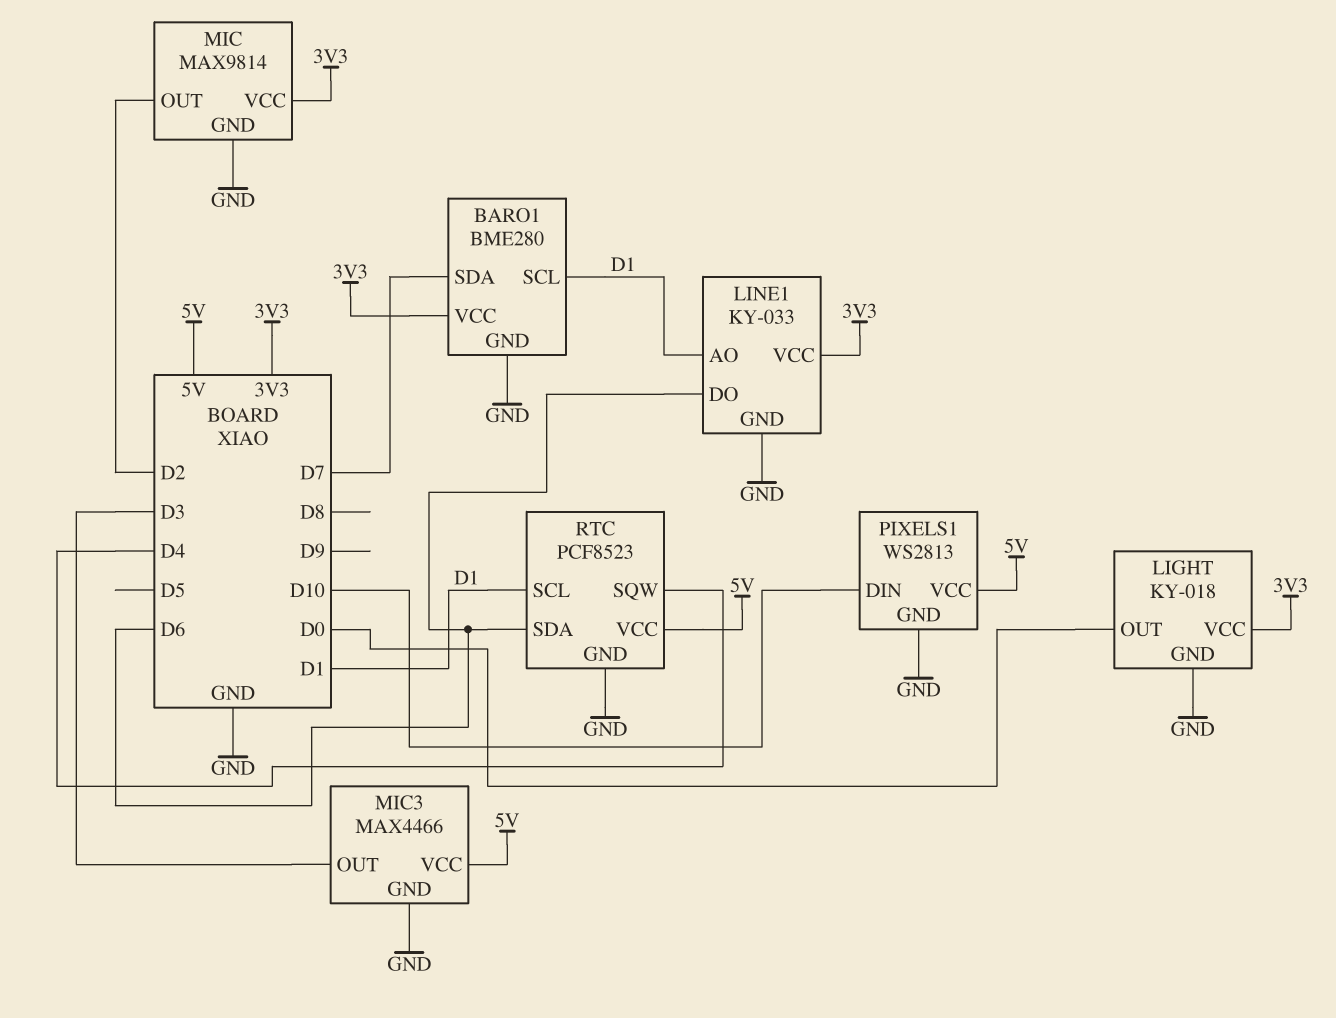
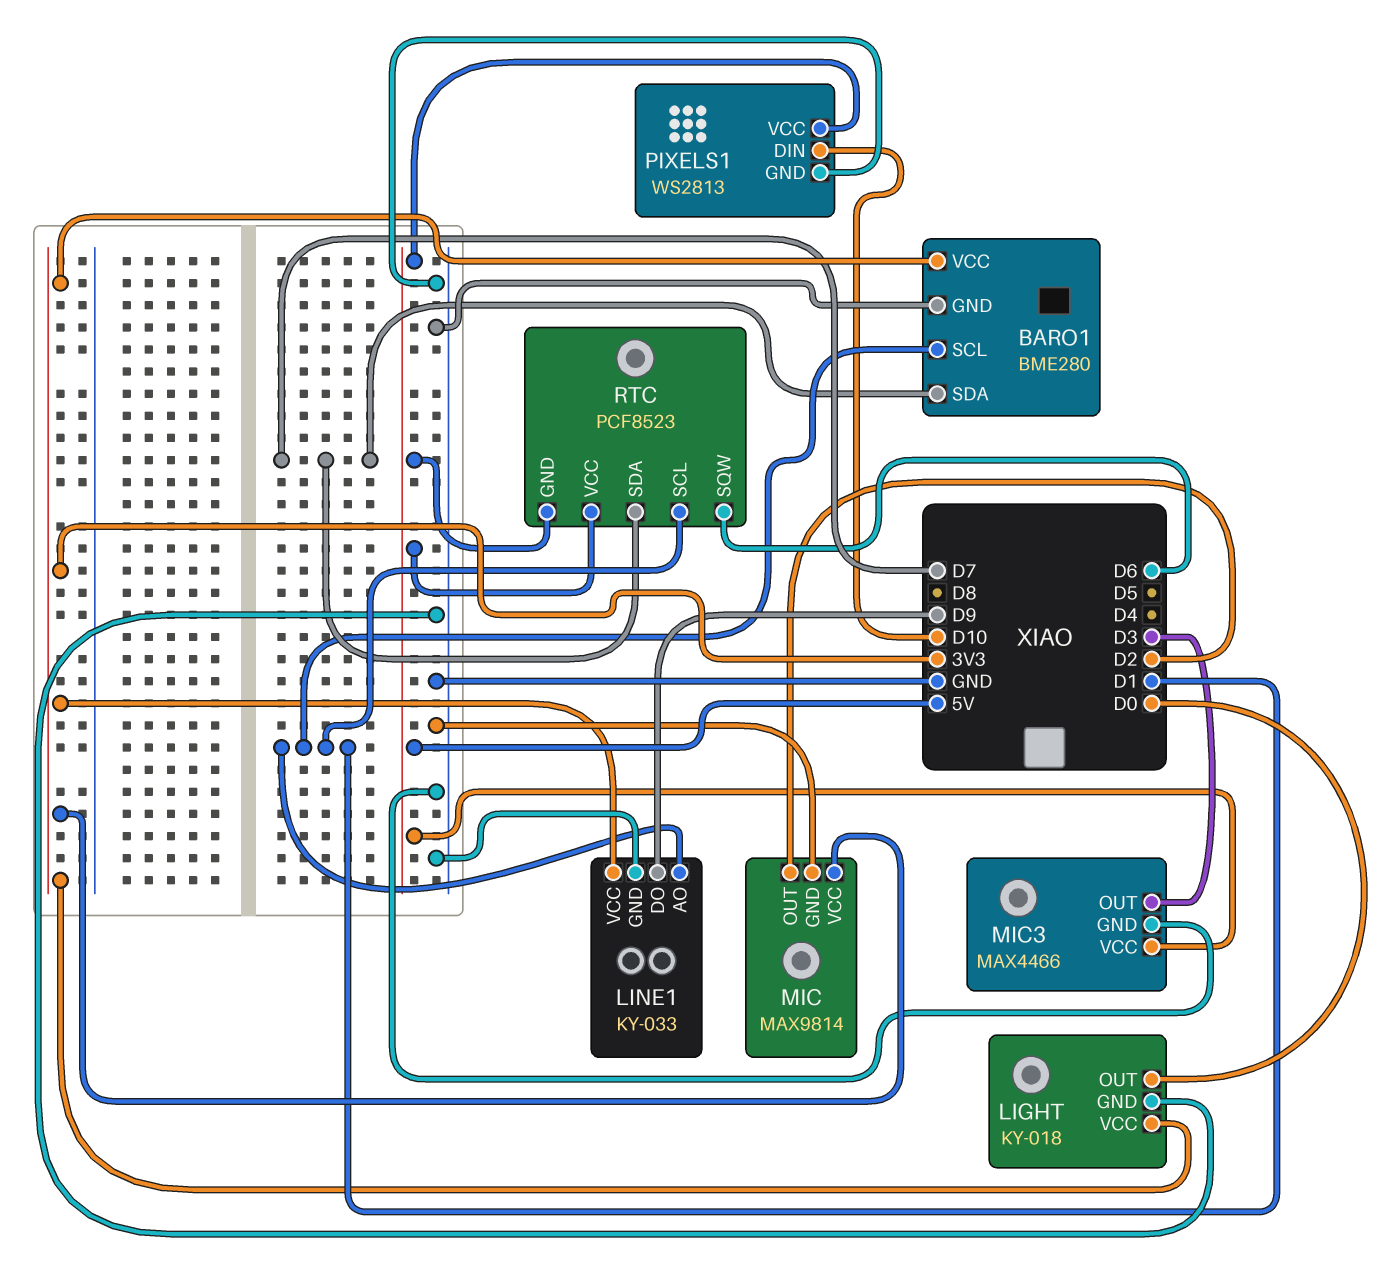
LINE1 pin DO: D6 -> D9
RTC pin GND: GND -> 5V
RTC pin SDA: D6 -> D7
RTC pin SQW: D4 -> D6

